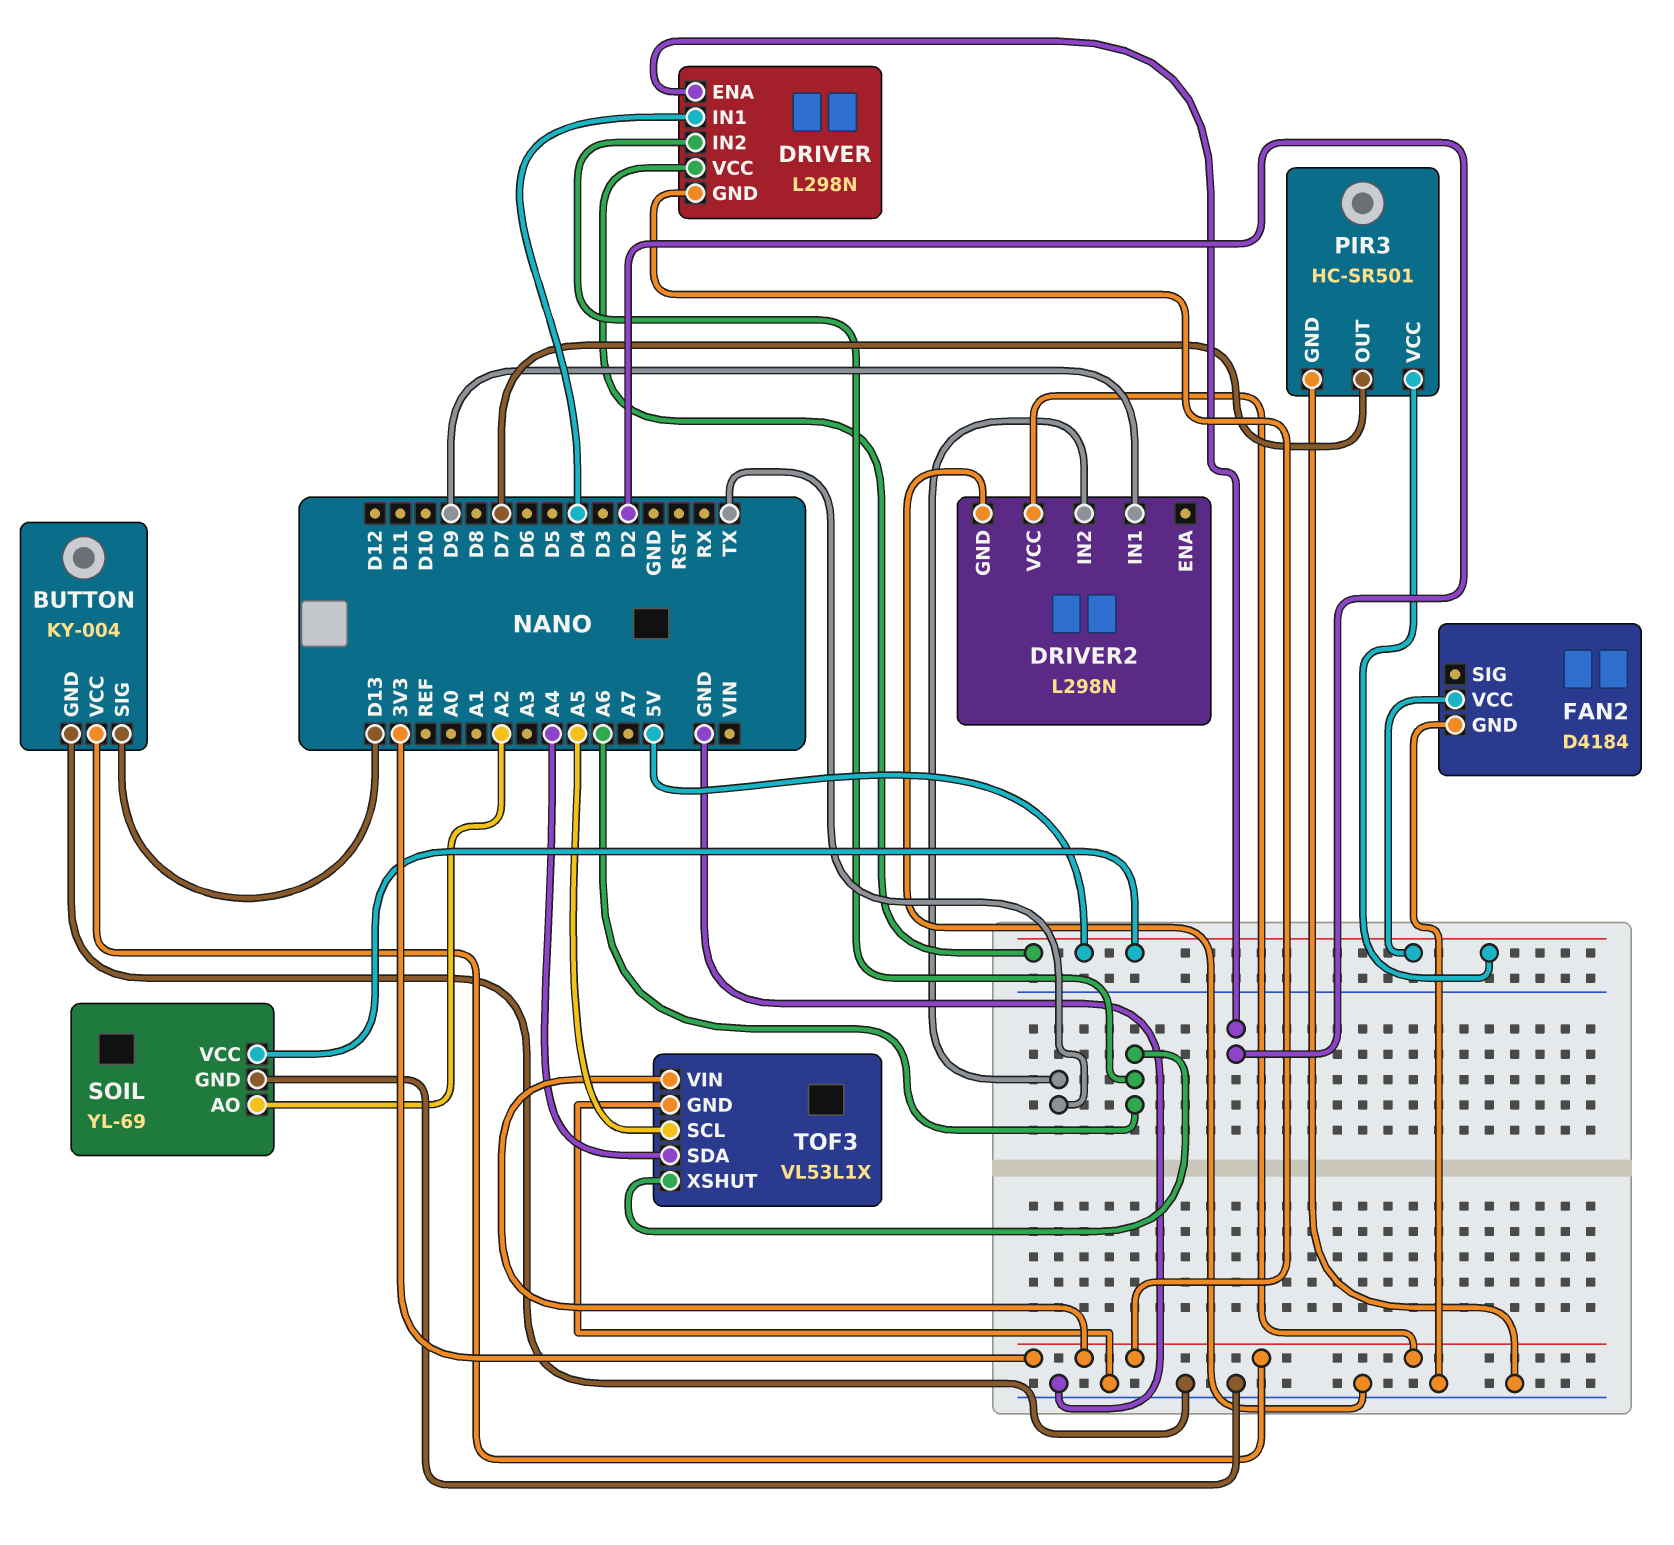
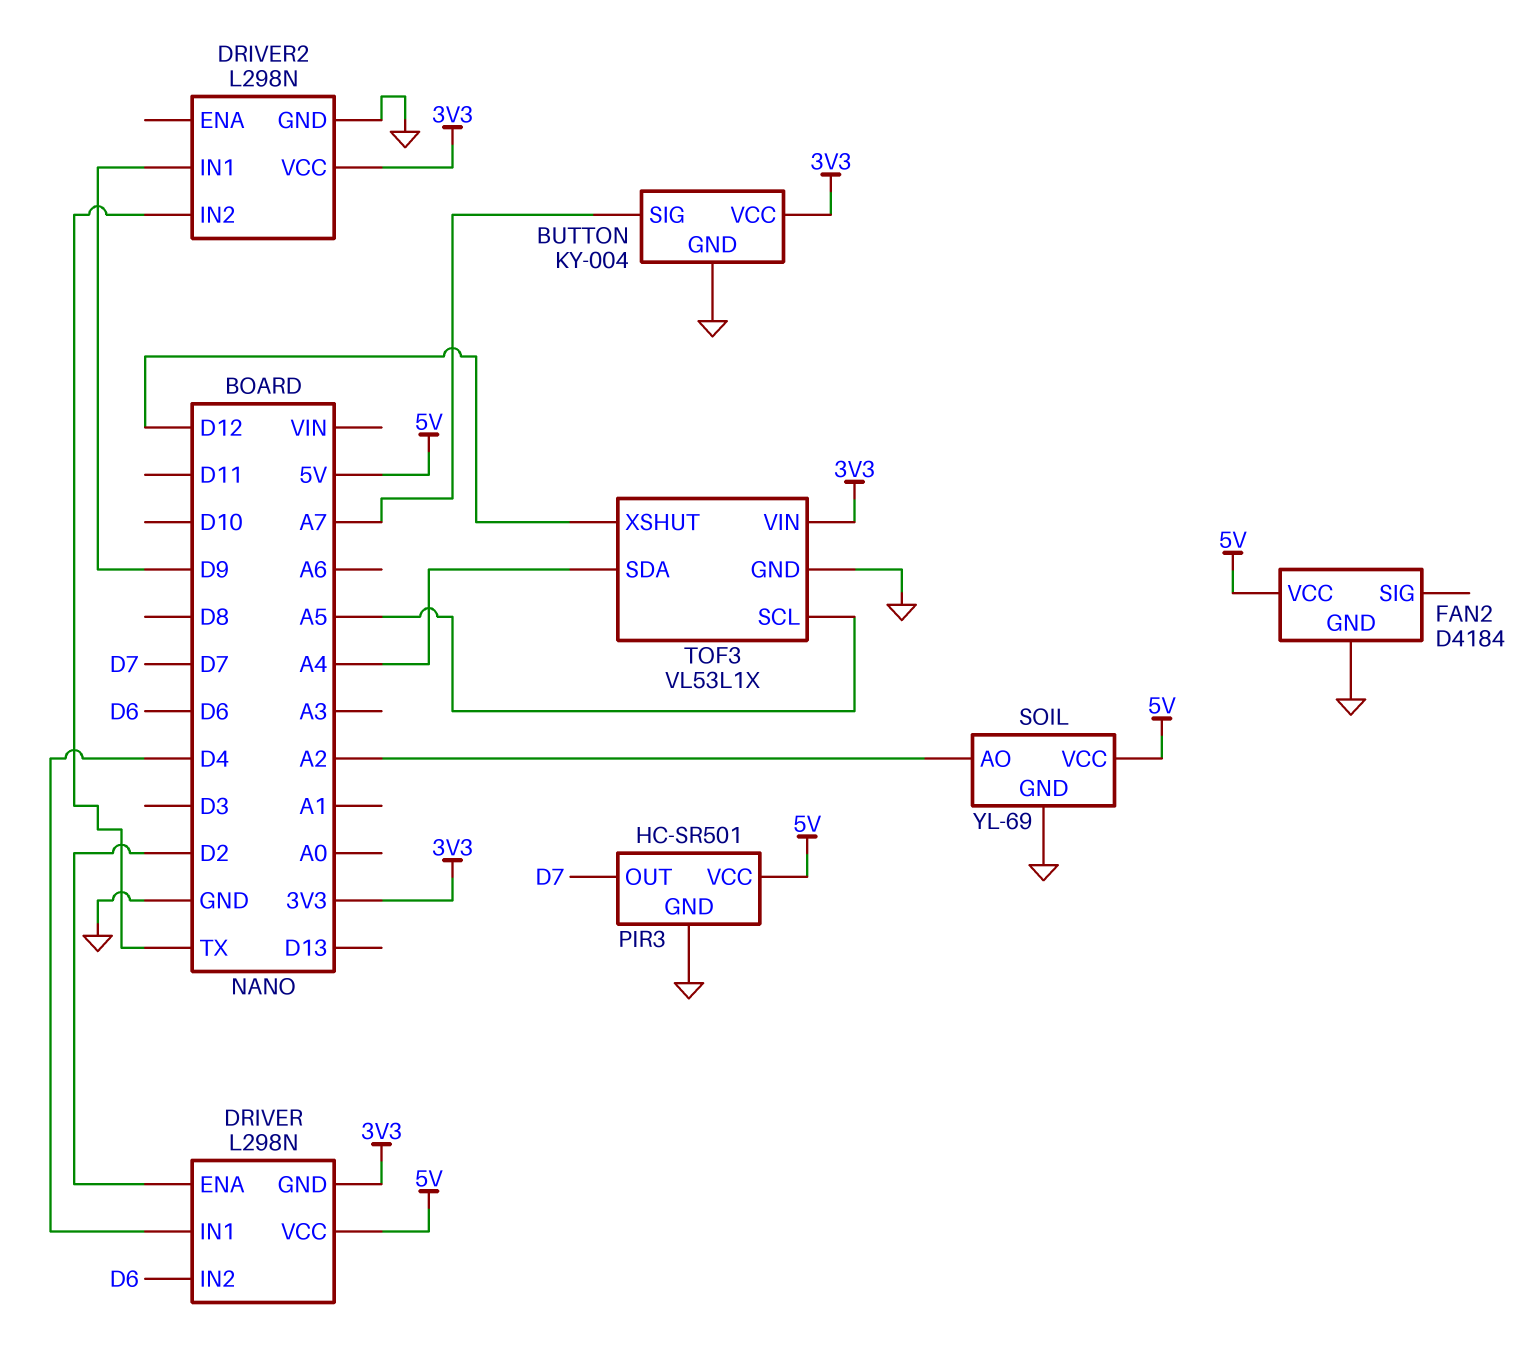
BUTTON pin SIG: D13 -> A7
DRIVER pin IN2: A6 -> D6
TOF3 pin XSHUT: A6 -> D12

